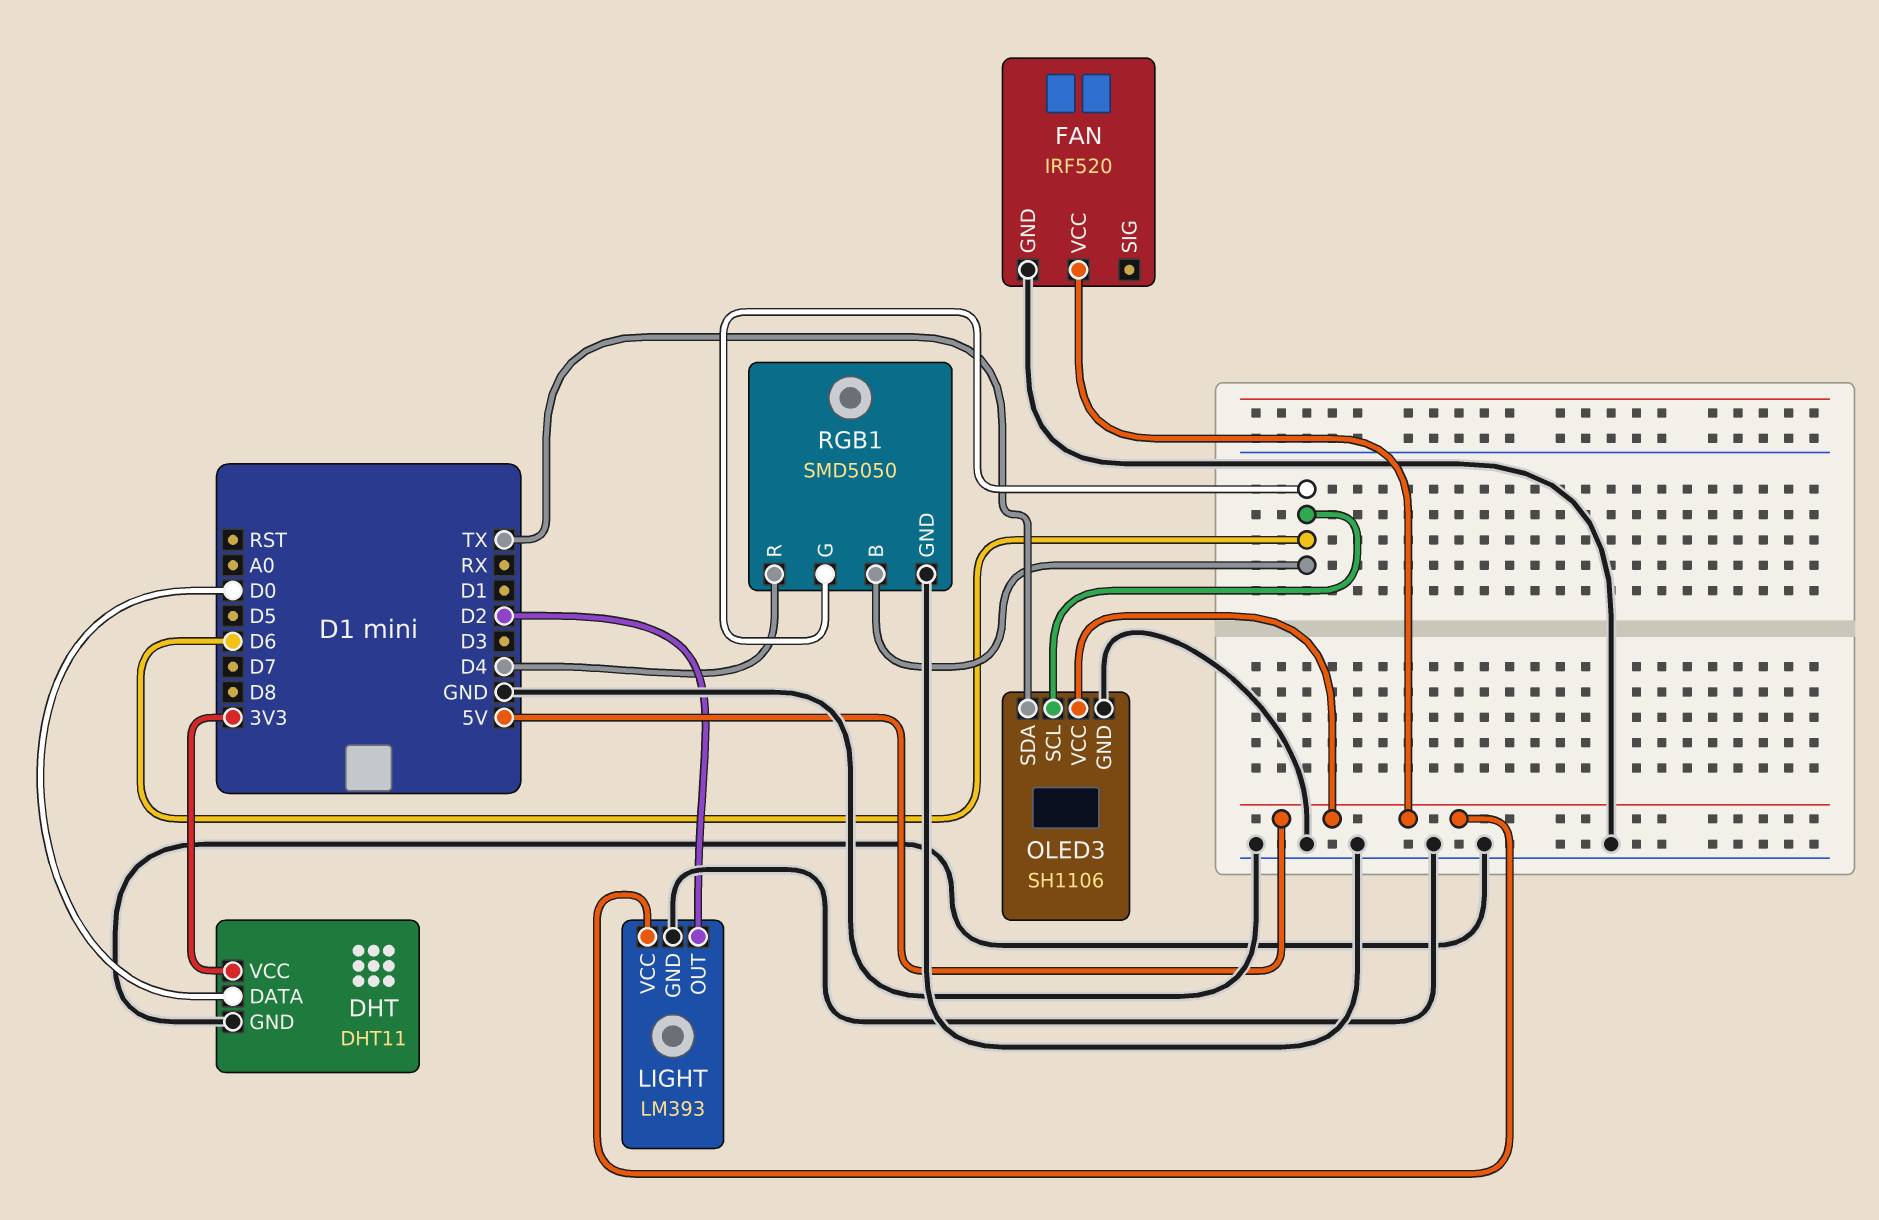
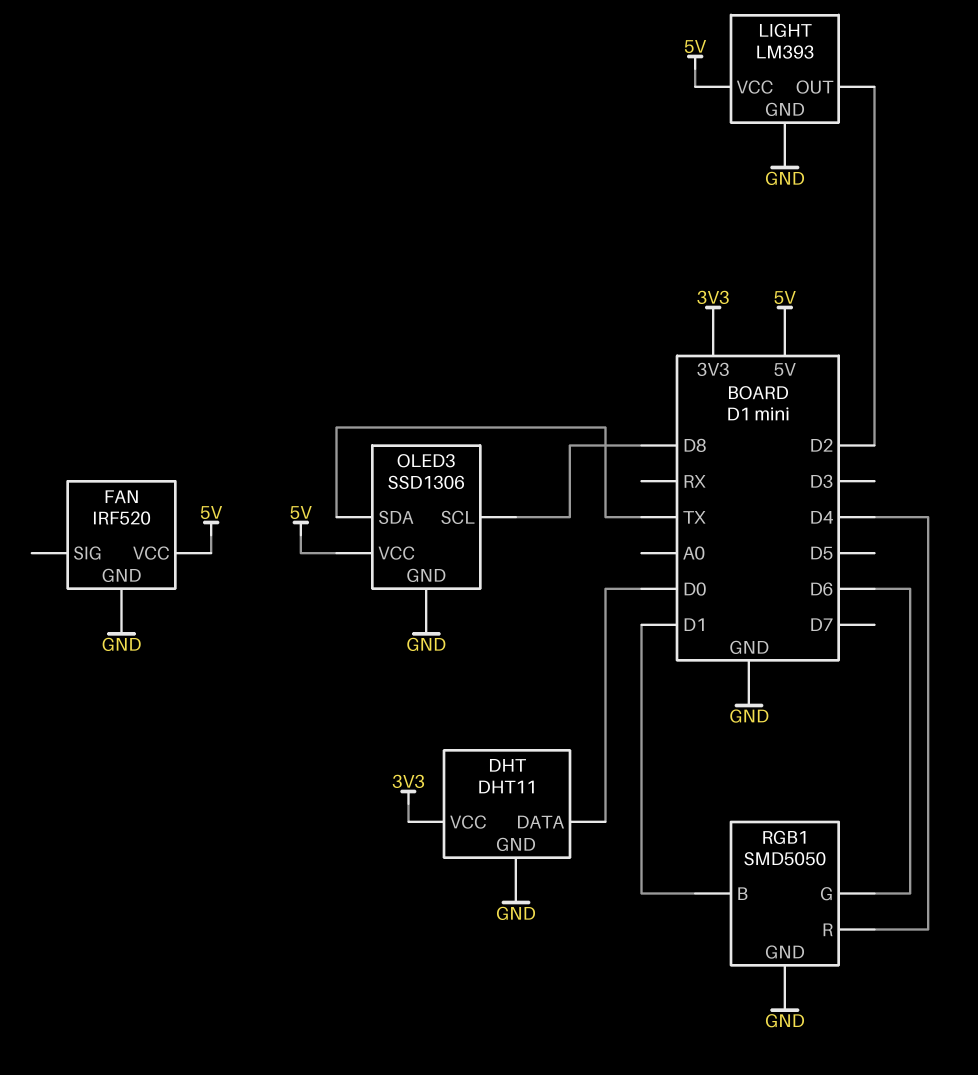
OLED3: SH1106 -> SSD1306
OLED3 pin SCL: D6 -> D8
RGB1 pin B: D6 -> D1

